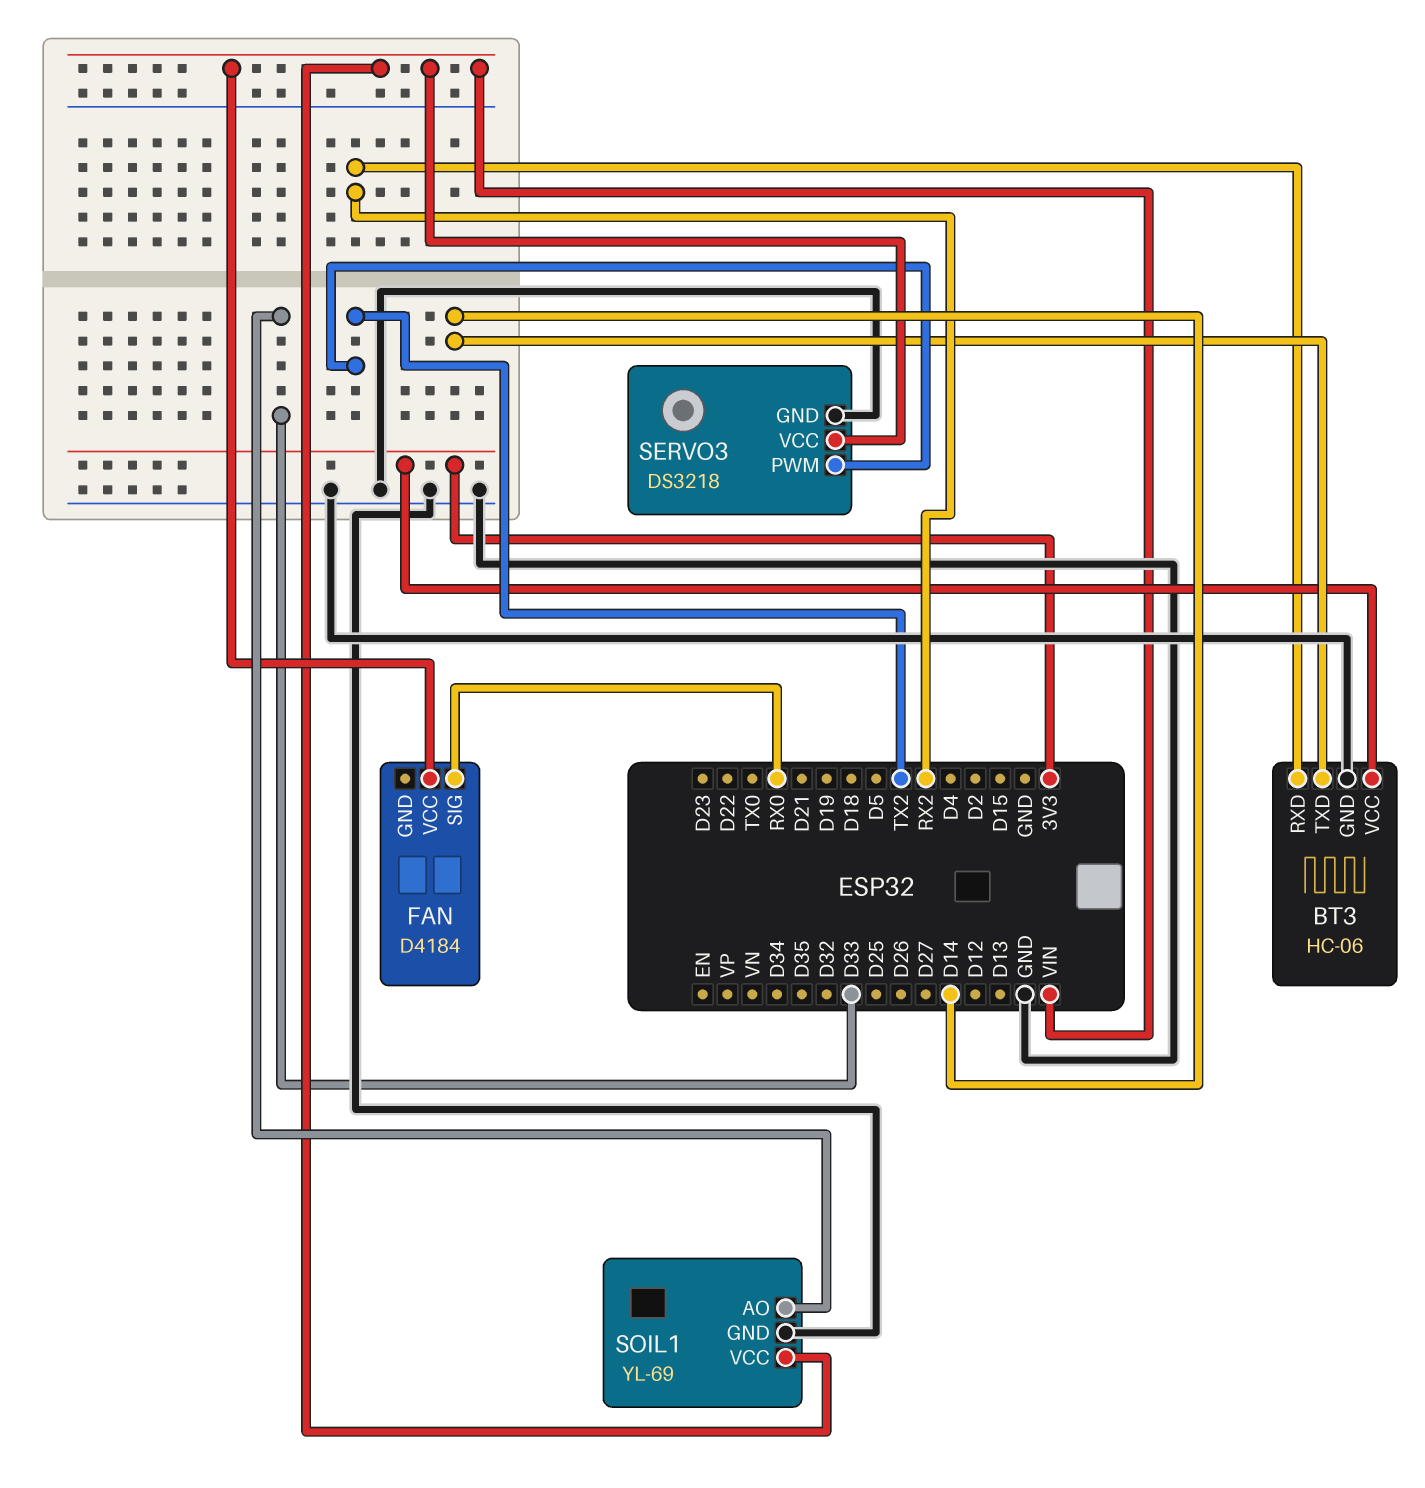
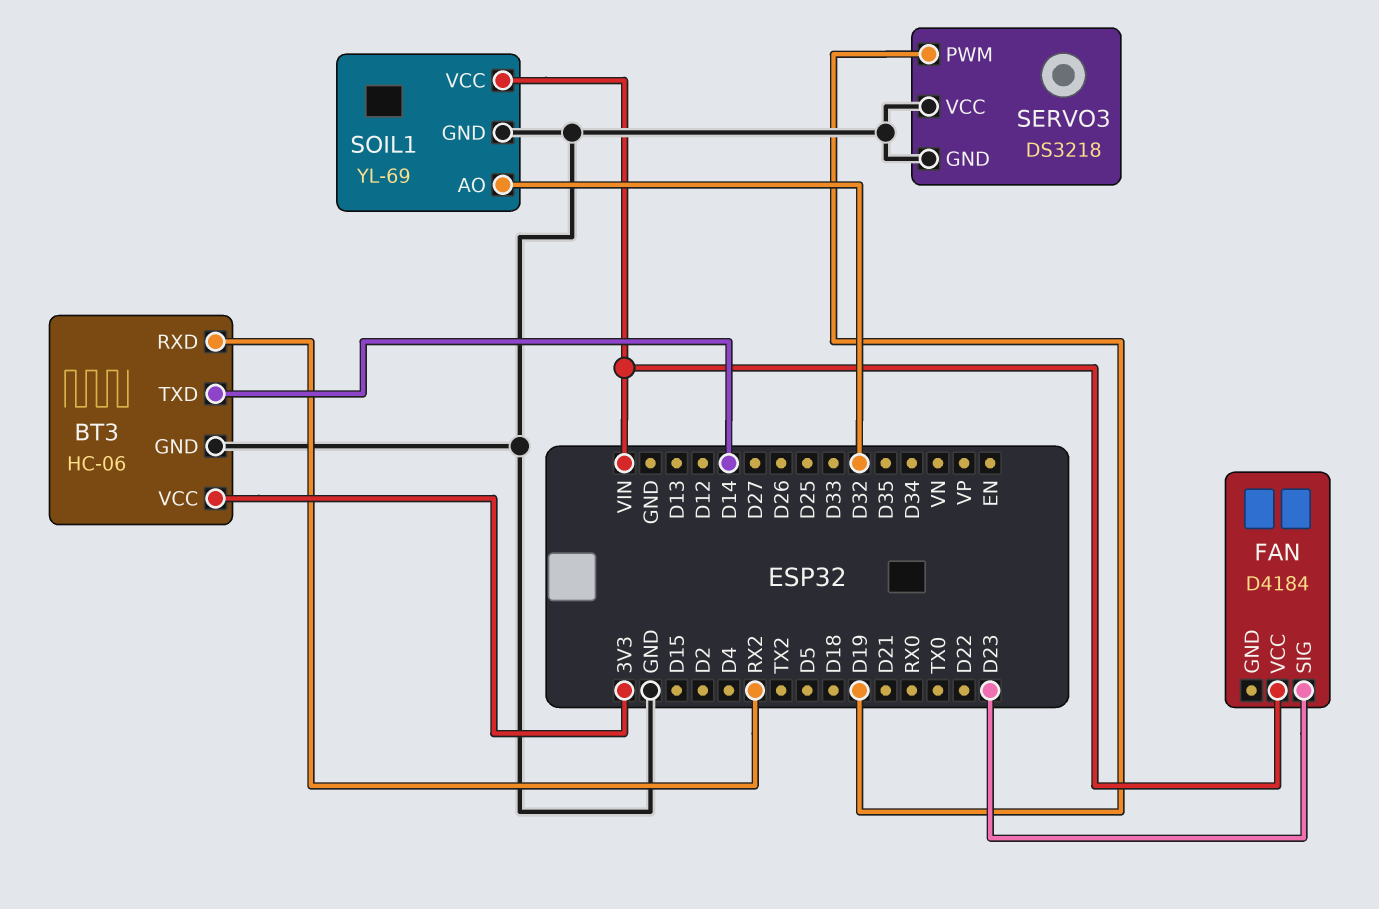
FAN pin SIG: RX0 -> D23
SERVO3 pin PWM: TX2 -> D19
SERVO3 pin VCC: VIN -> GND
SOIL1 pin AO: D33 -> D32

